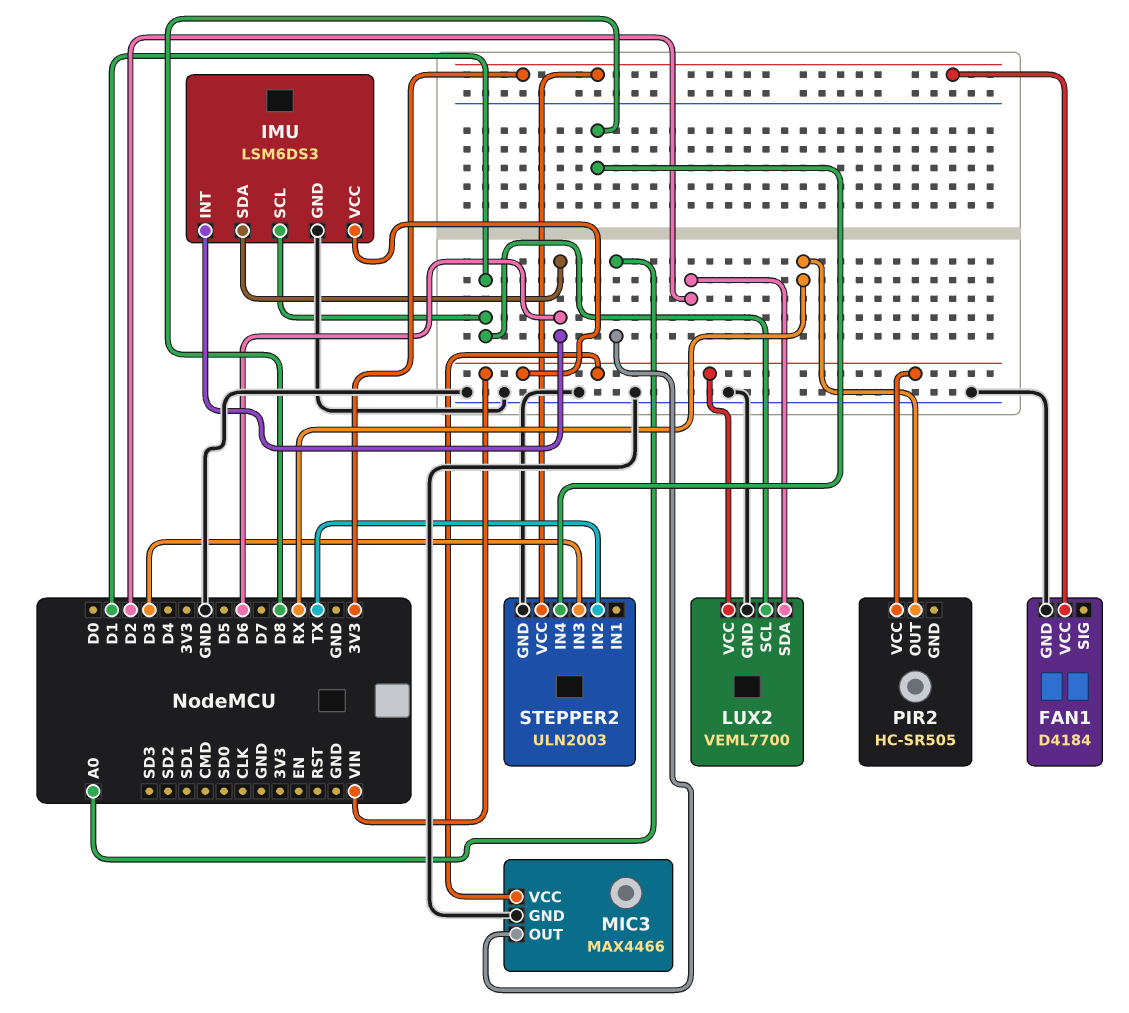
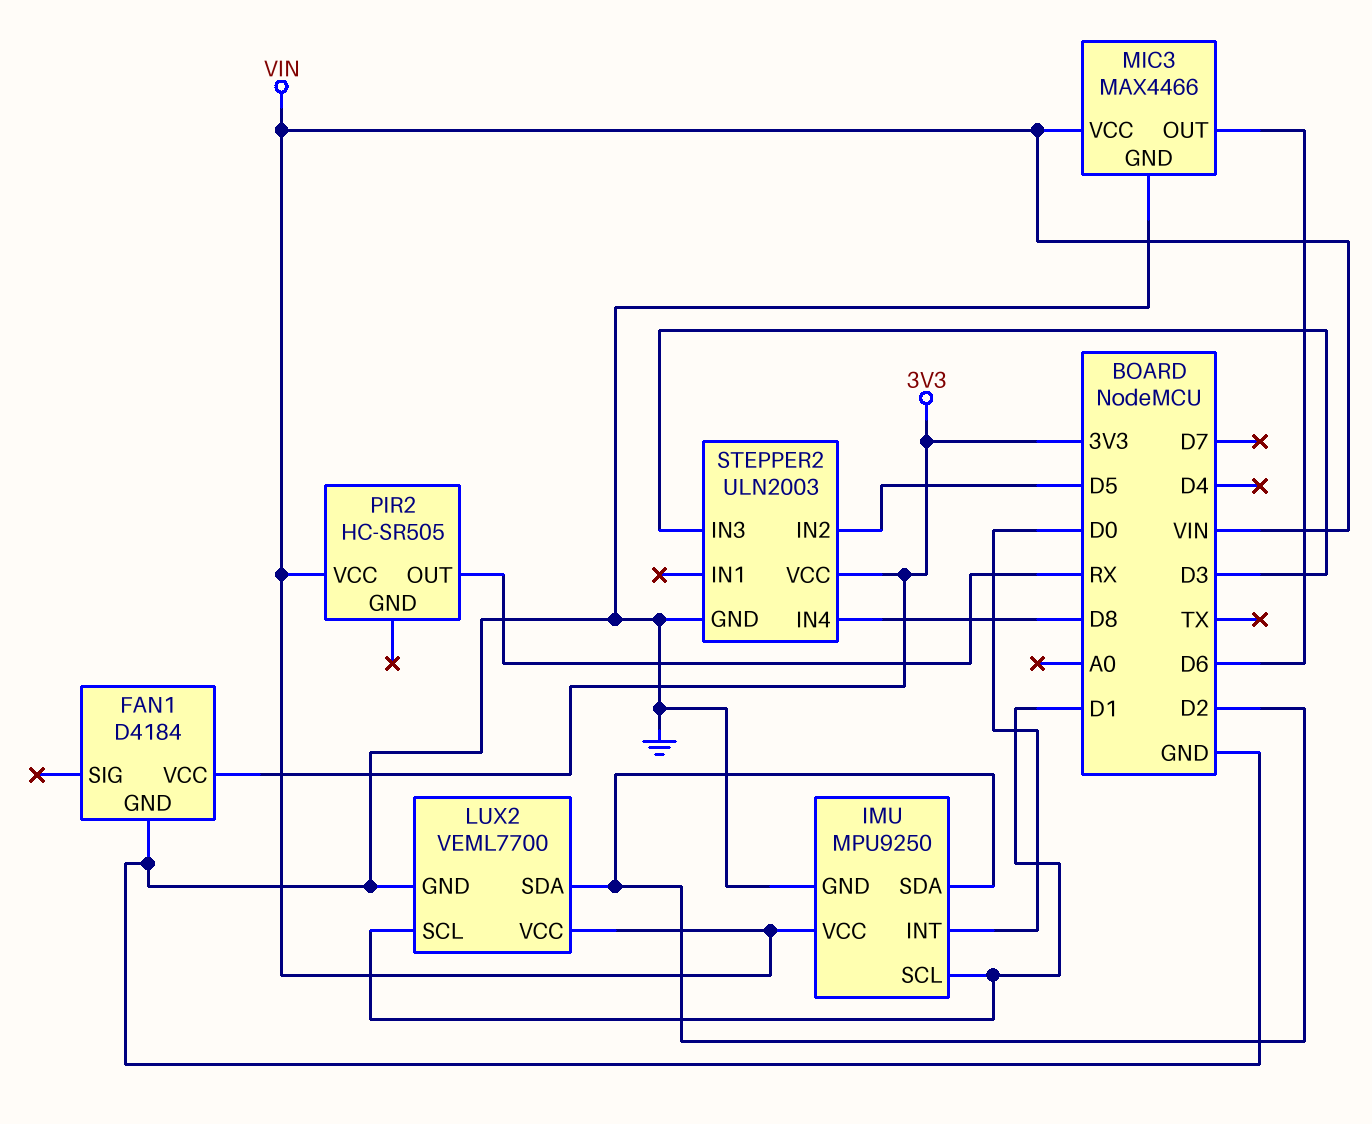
IMU: LSM6DS3 -> MPU9250
IMU pin INT: D6 -> D0
IMU pin SDA: D6 -> D2
MIC3 pin OUT: A0 -> D6
STEPPER2 pin IN2: TX -> D5

